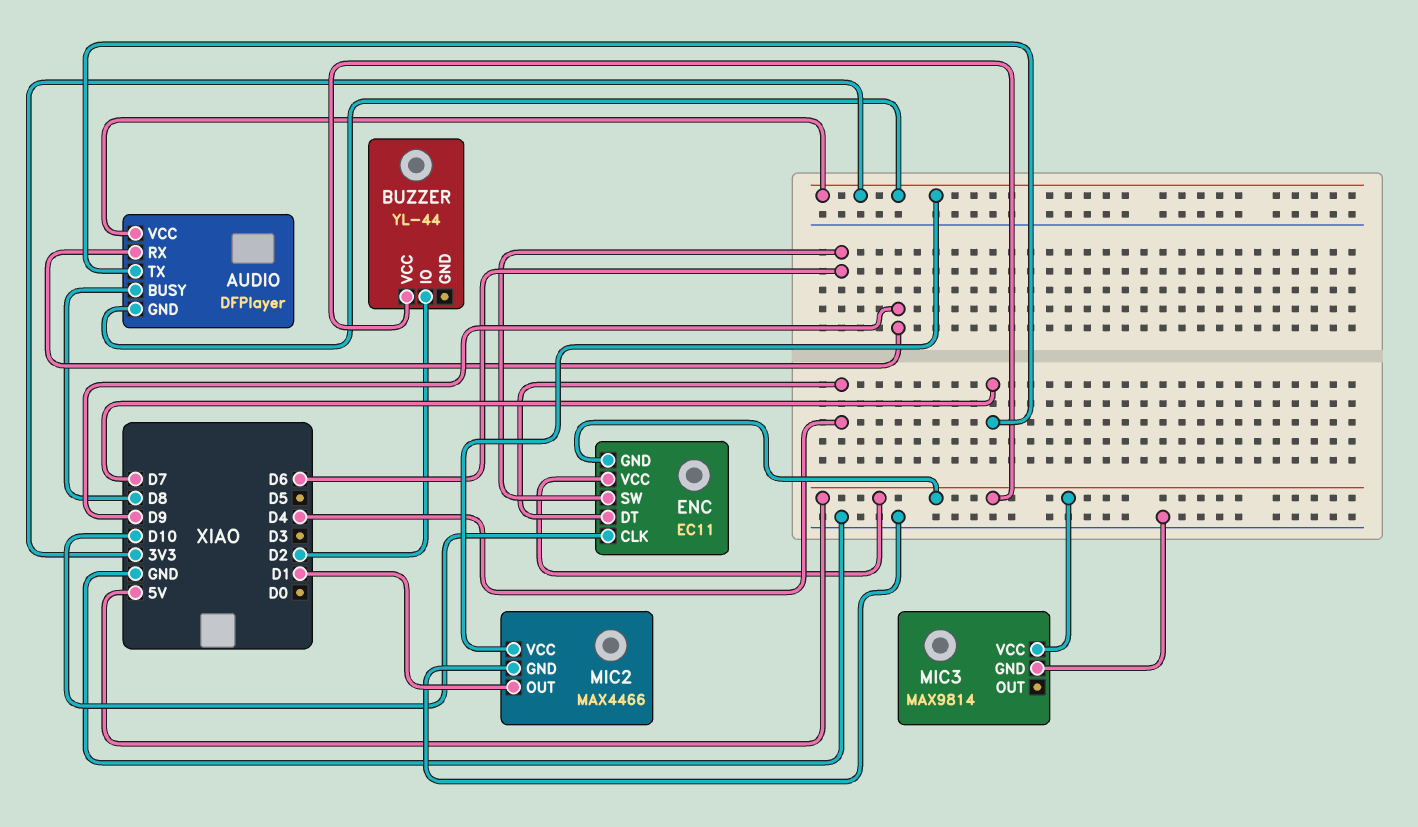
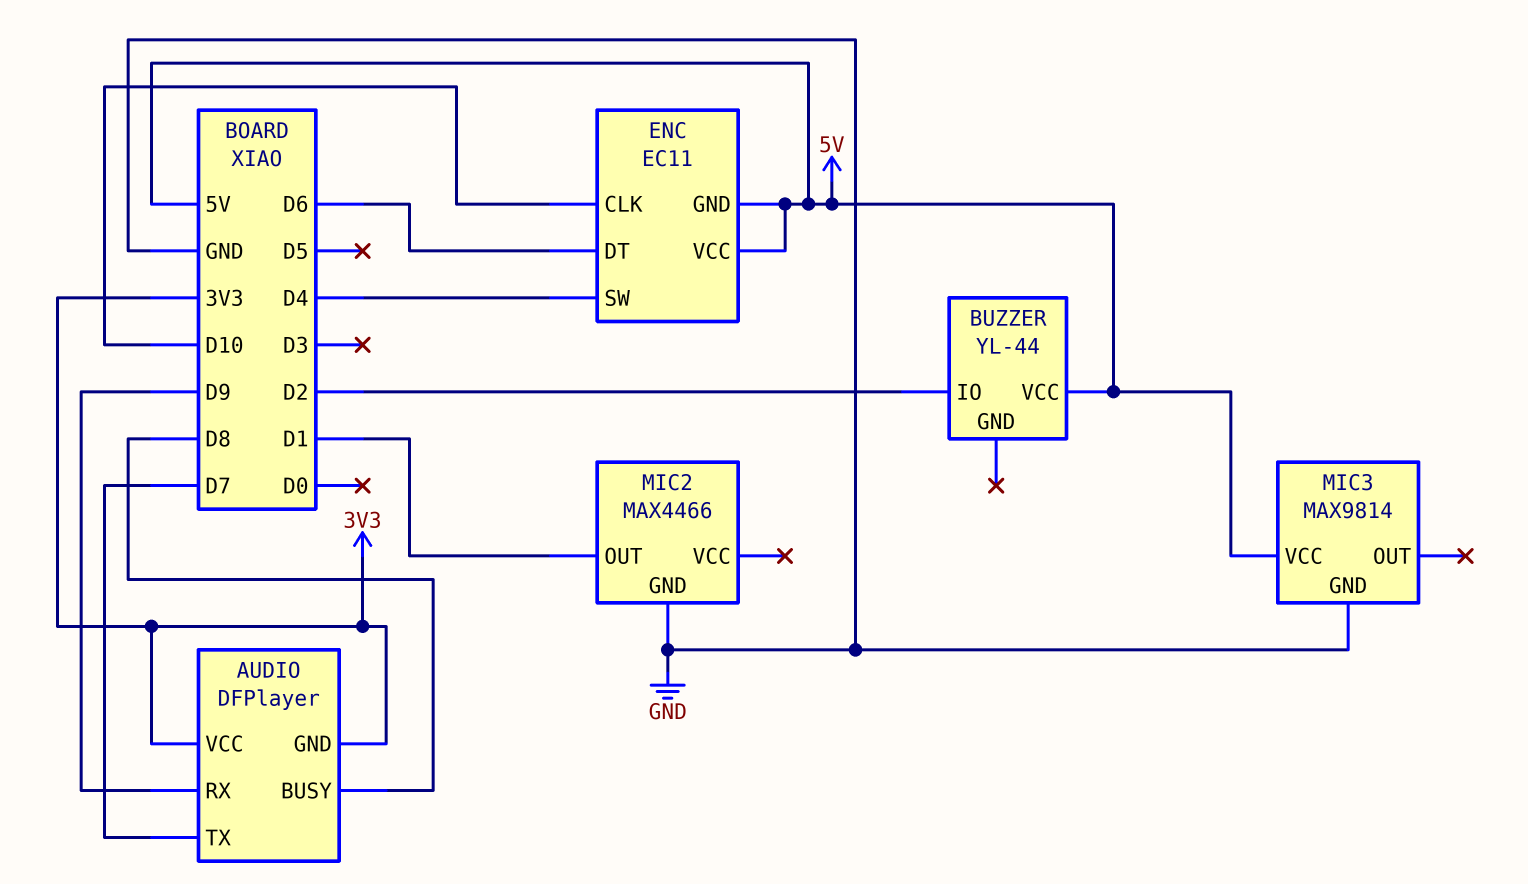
ENC pin DT: D4 -> D6
ENC pin SW: D6 -> D4
MIC2 pin VCC: 3V3 -> none

